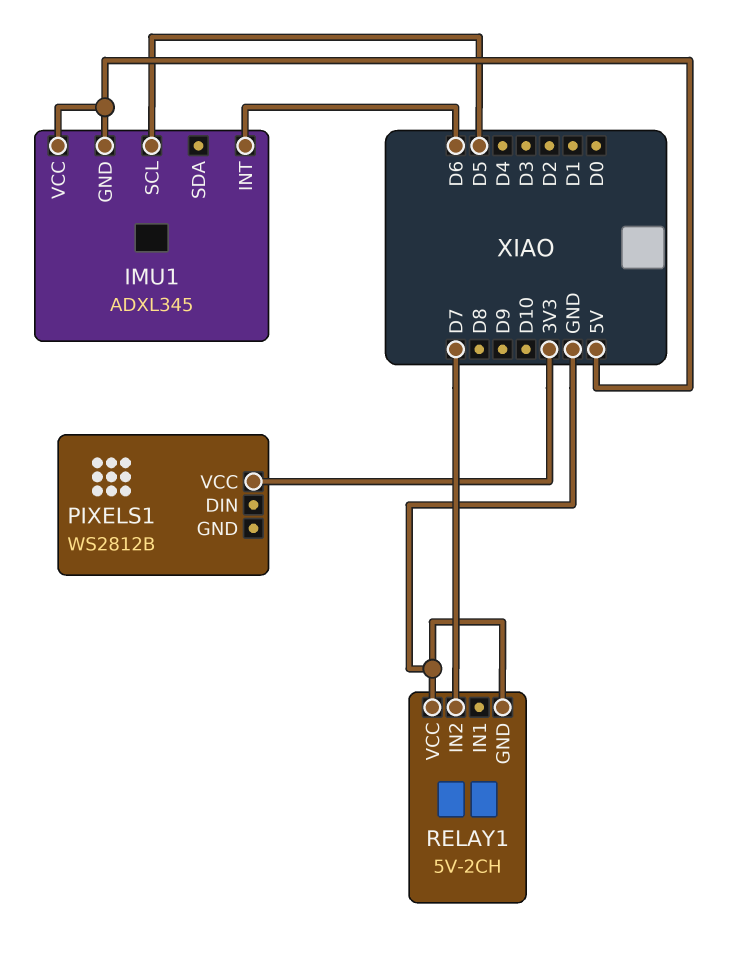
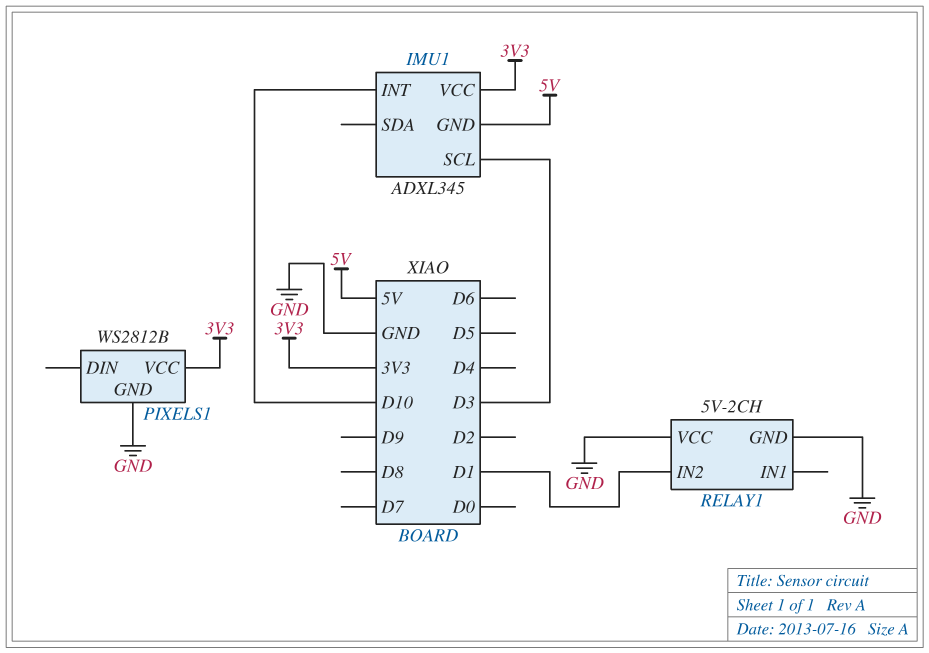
IMU1 pin INT: D6 -> D10
IMU1 pin SCL: D5 -> D3
IMU1 pin VCC: 5V -> 3V3
PIXELS1 pin GND: none -> GND
RELAY1 pin IN2: D7 -> D1

